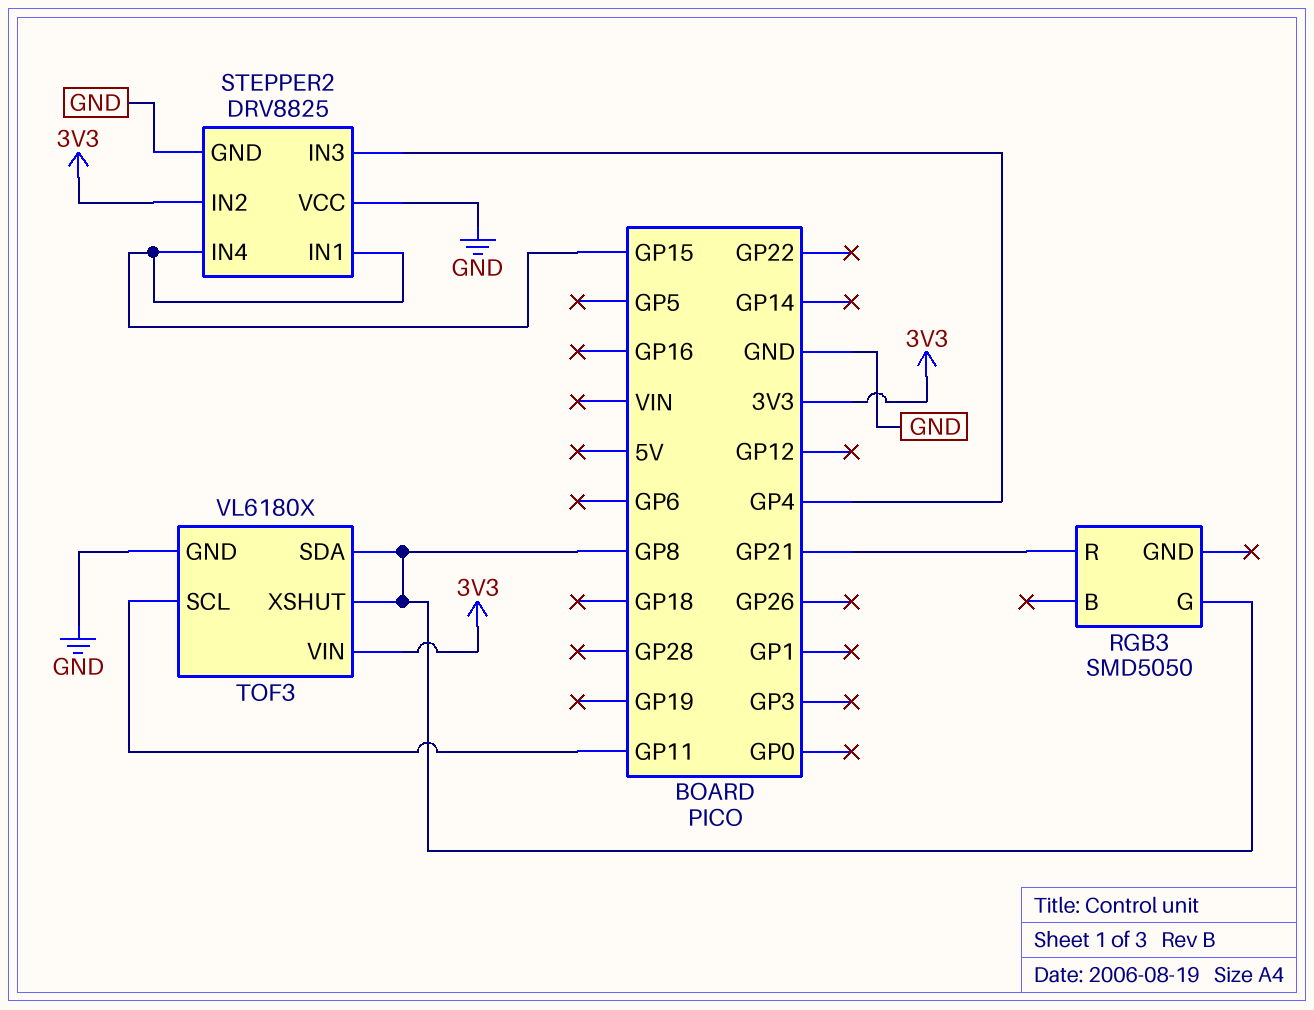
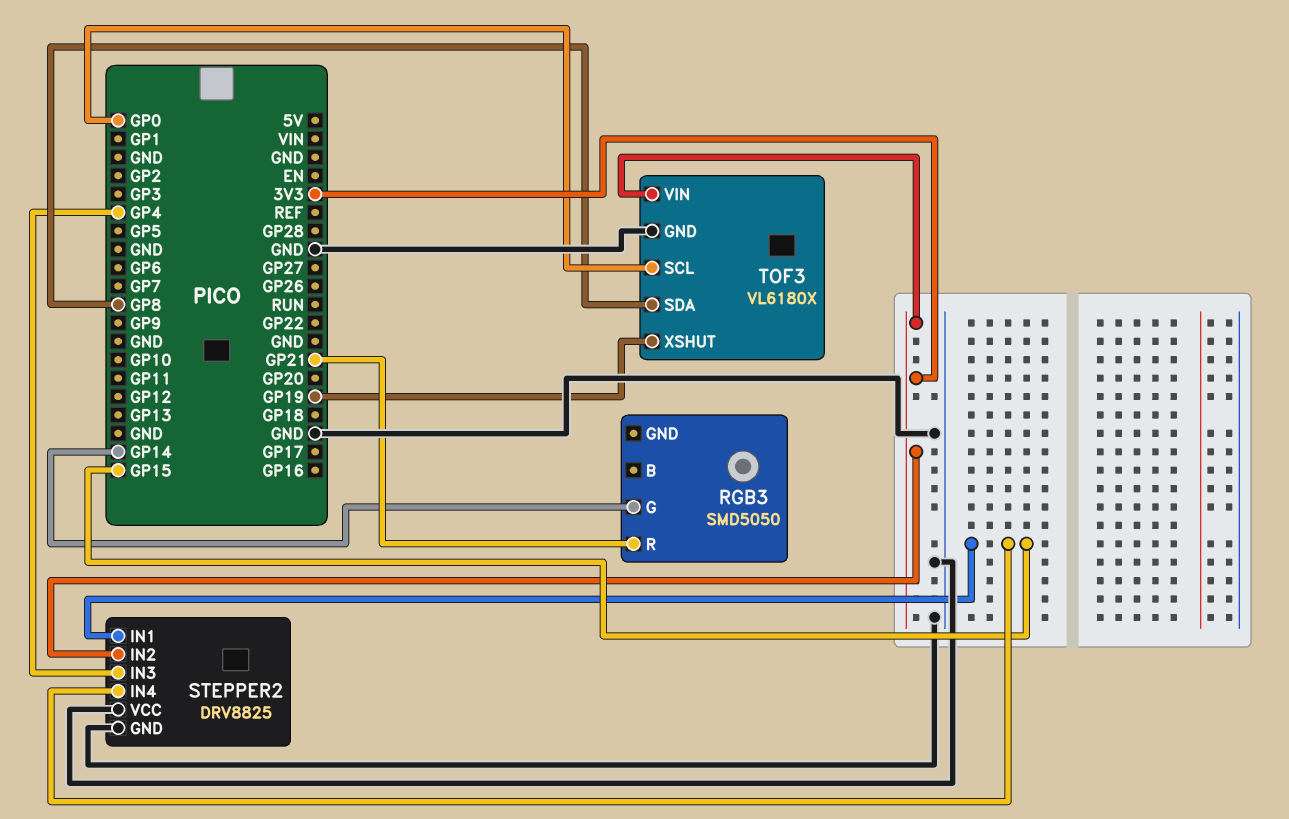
RGB3 pin G: GP8 -> GP14
TOF3 pin SCL: GP11 -> GP0
TOF3 pin XSHUT: GP8 -> GP19

